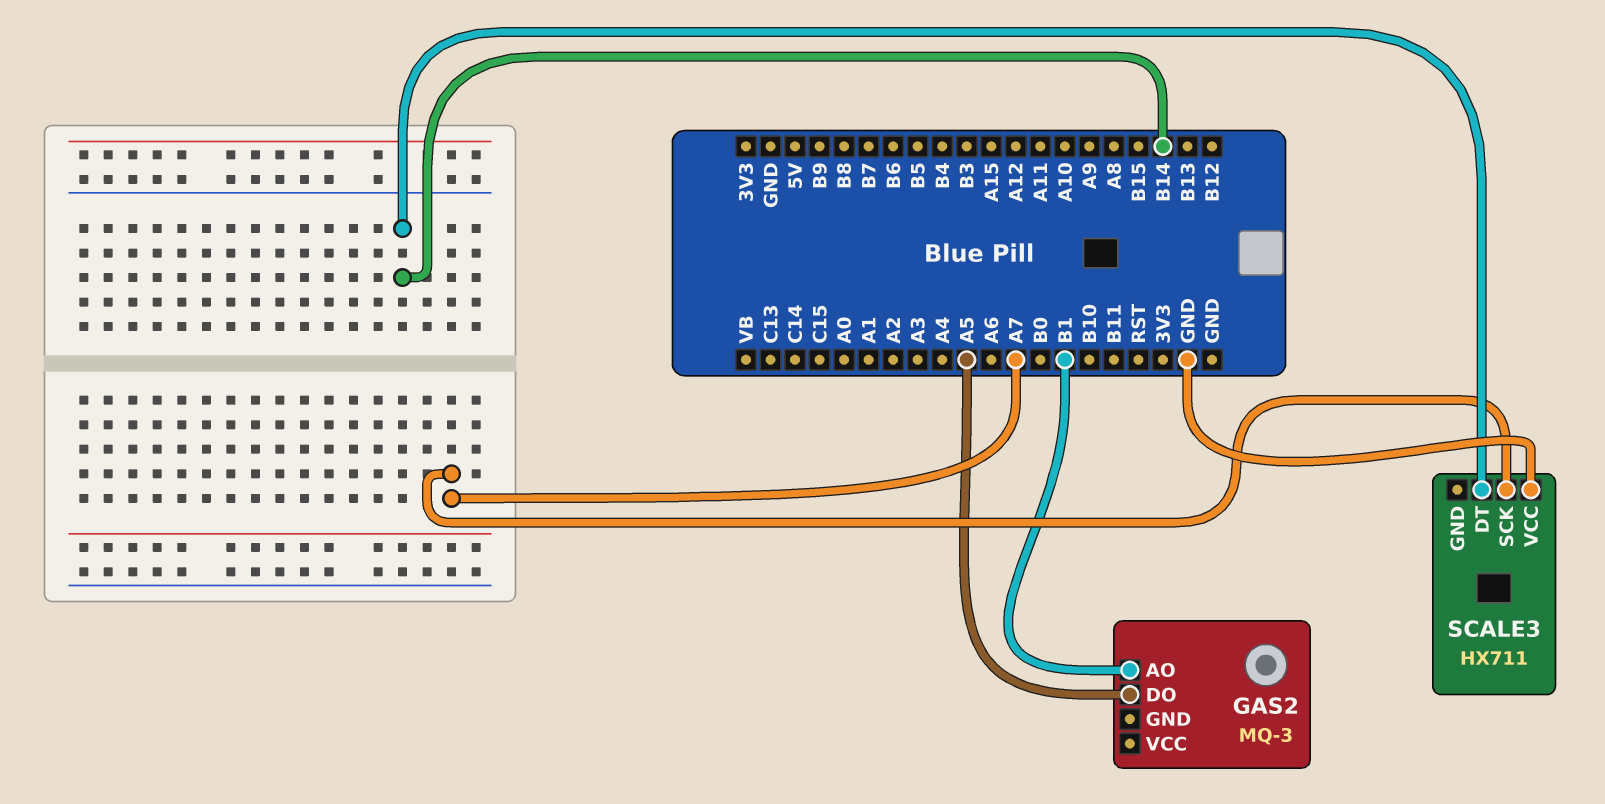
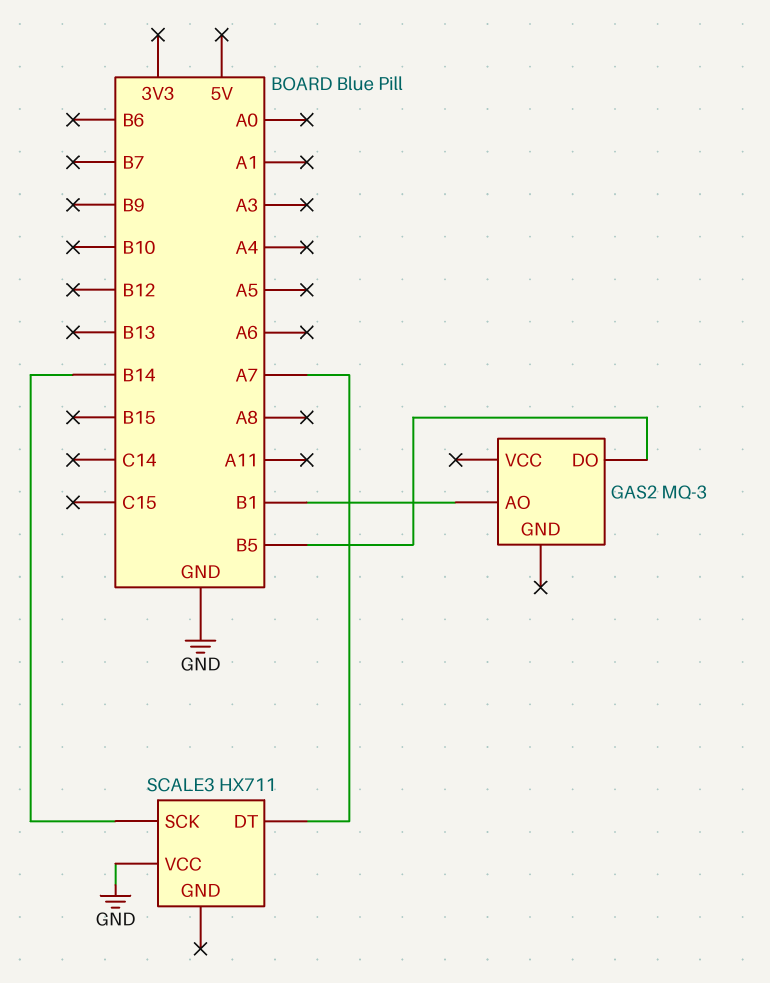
GAS2 pin DO: A5 -> B5
SCALE3 pin DT: B14 -> A7
SCALE3 pin SCK: A7 -> B14

